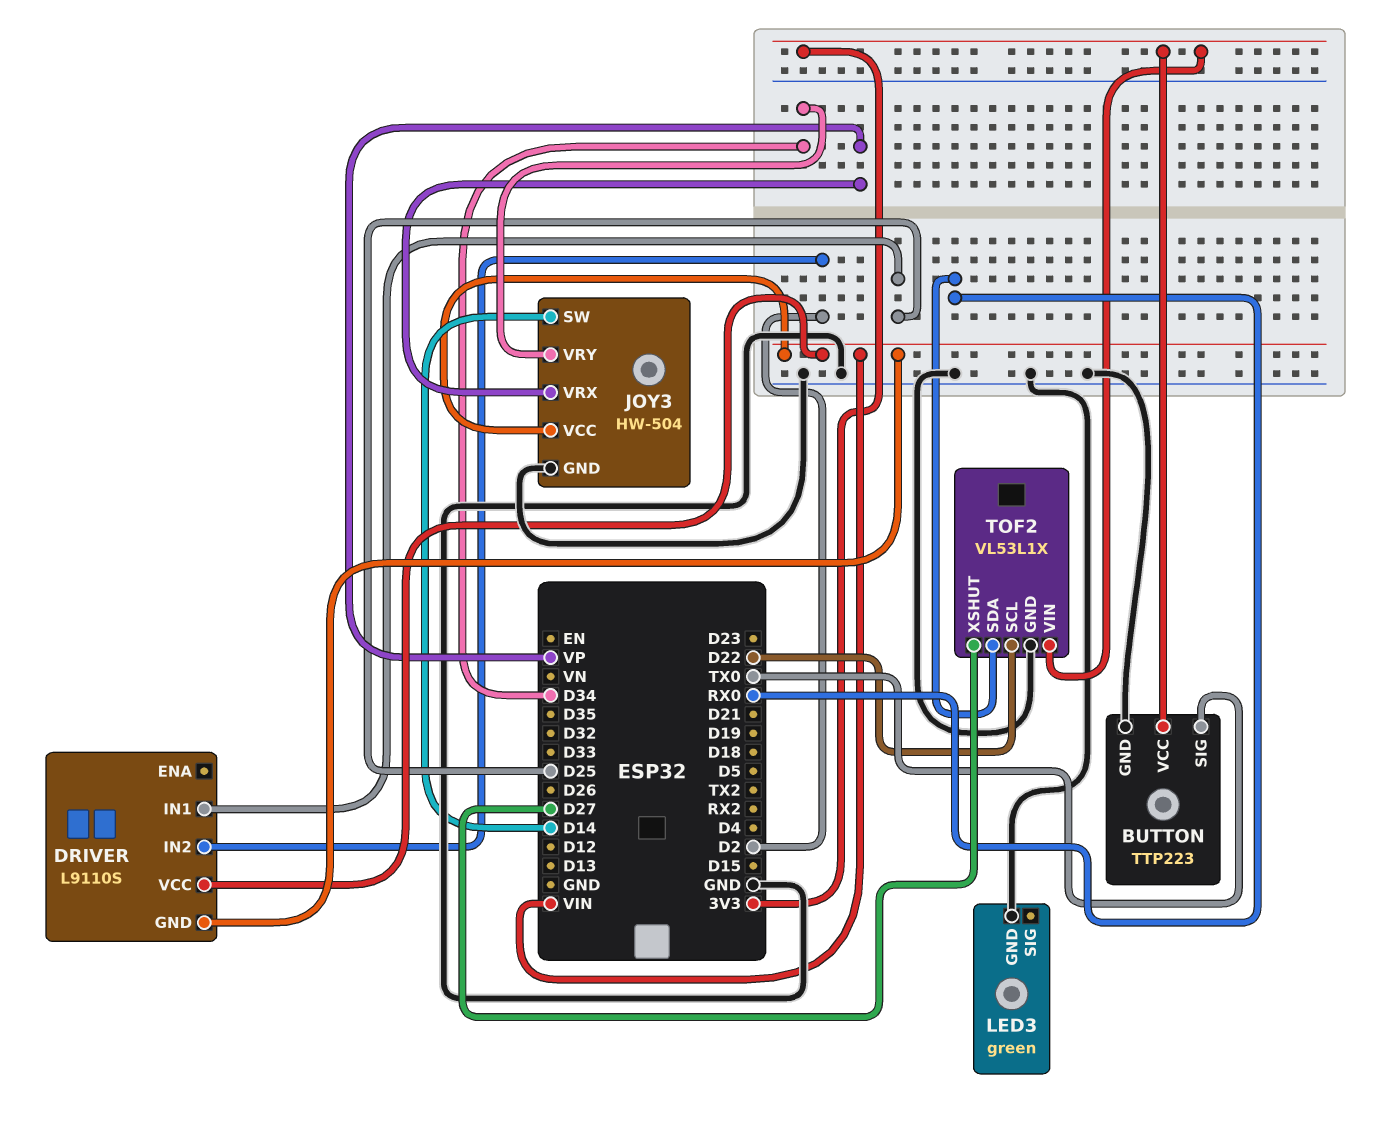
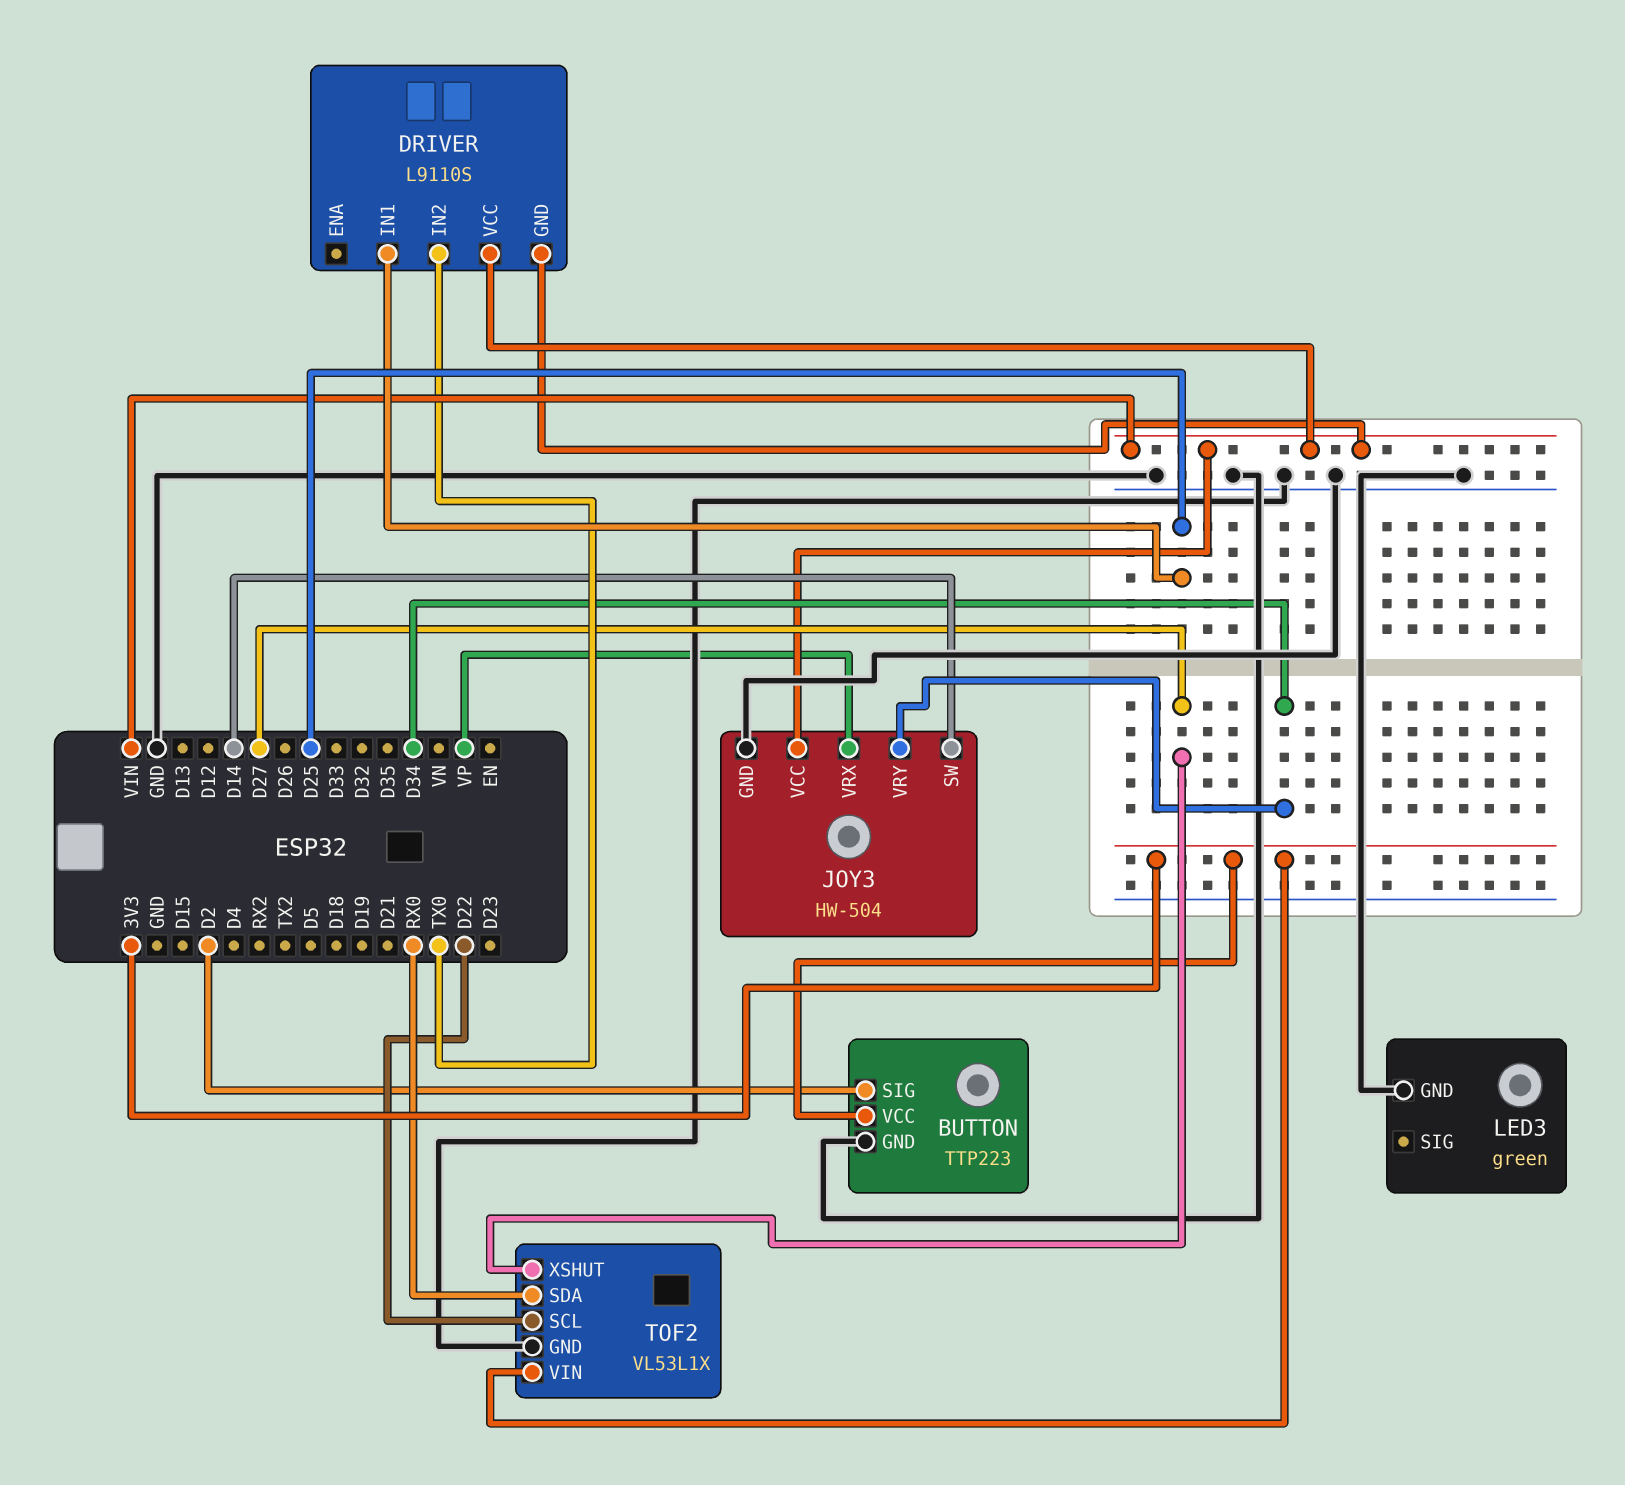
BUTTON pin SIG: TX0 -> D2
DRIVER pin IN2: D2 -> TX0

